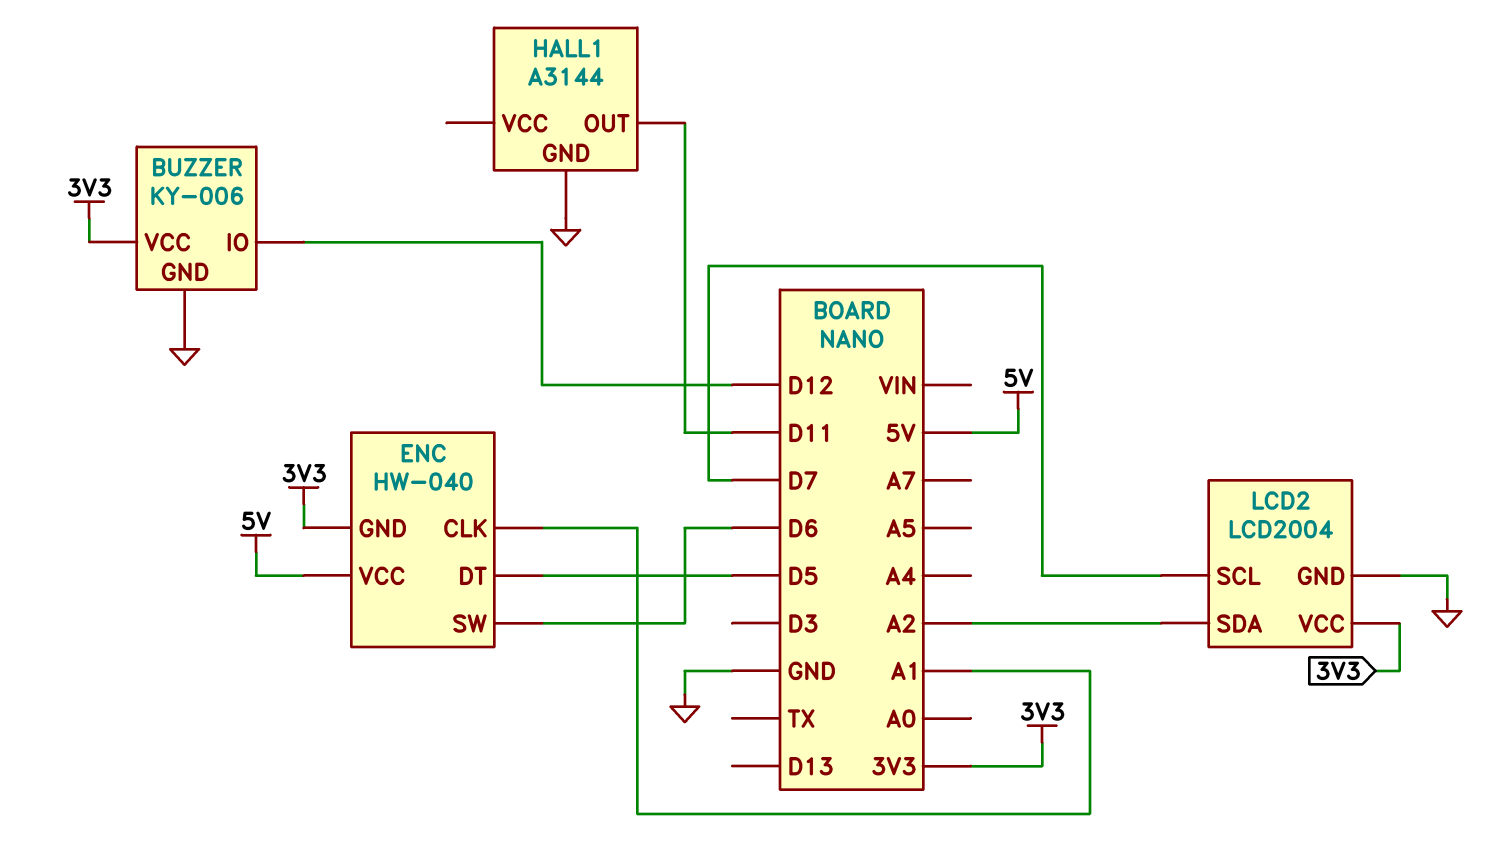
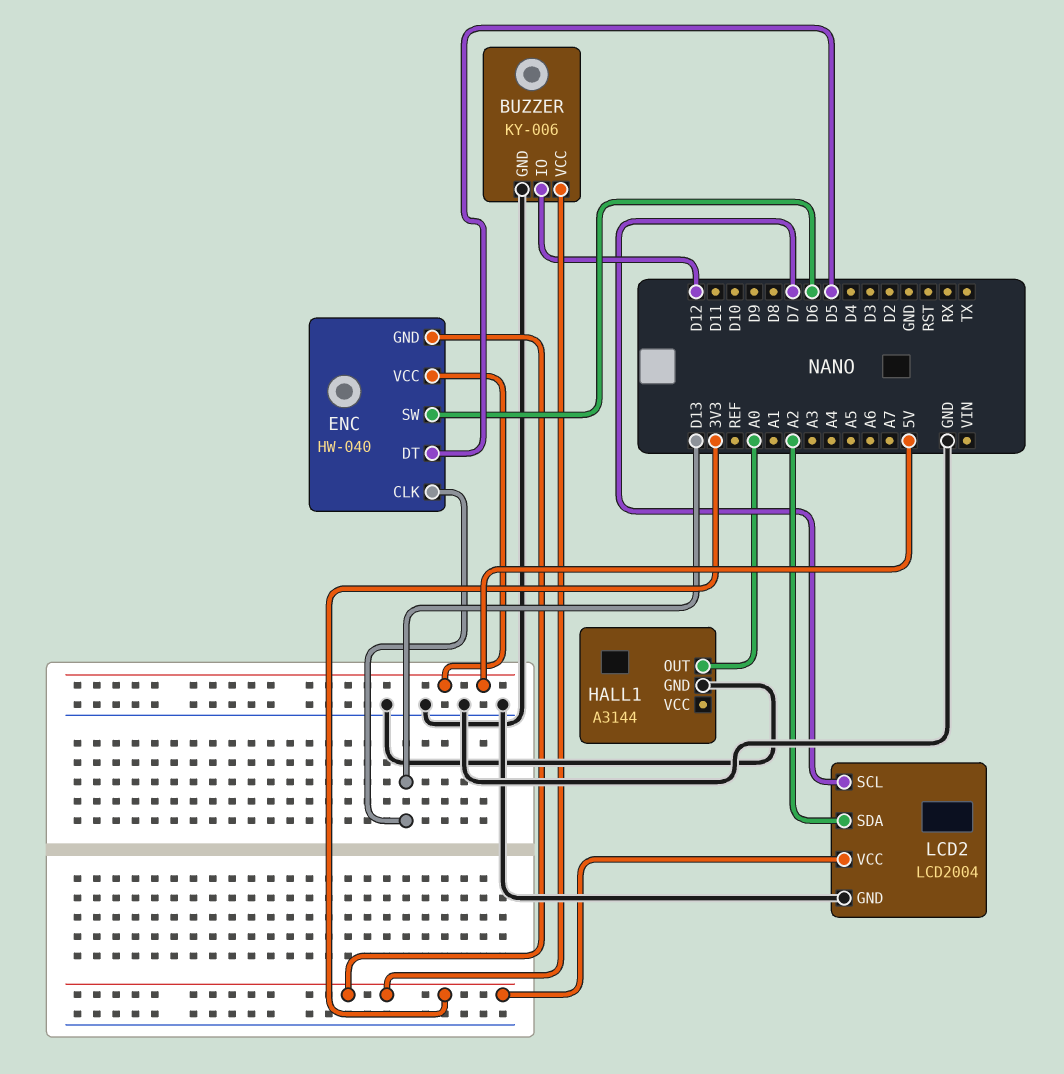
ENC pin CLK: A1 -> D13
HALL1 pin OUT: D11 -> A0

